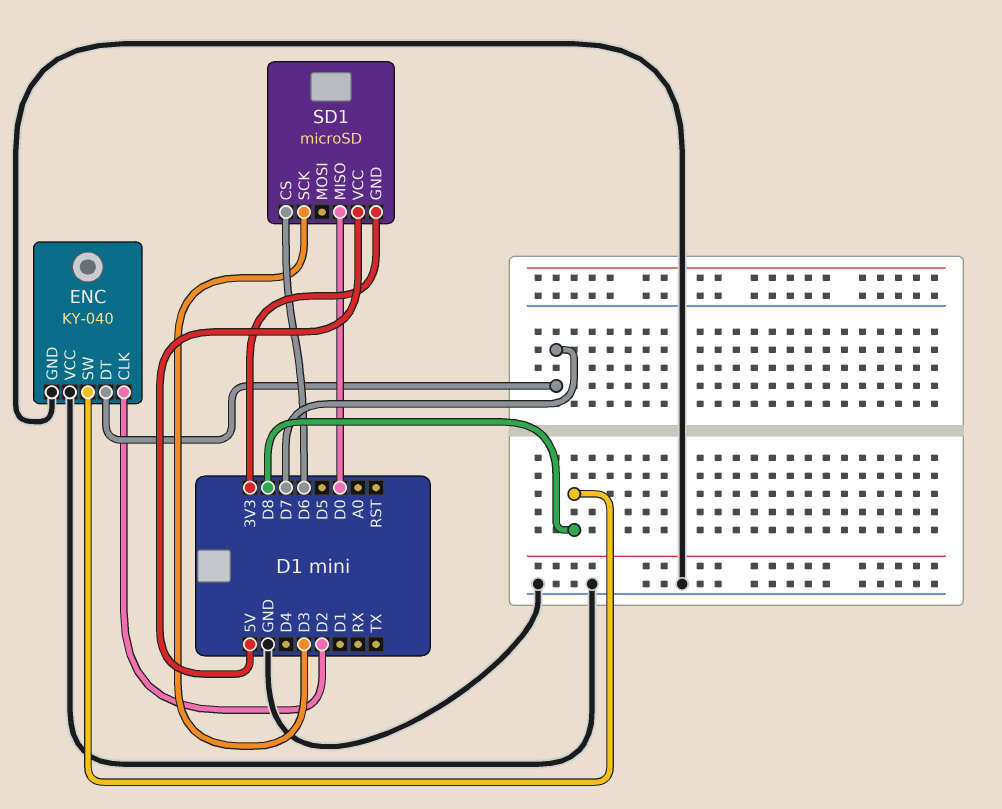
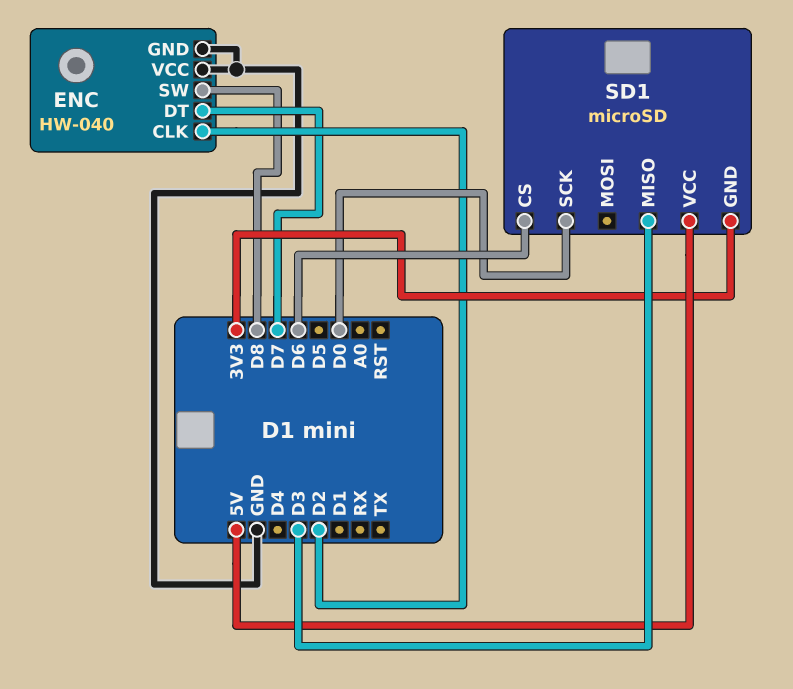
ENC: KY-040 -> HW-040
SD1 pin MISO: D0 -> D3
SD1 pin SCK: D3 -> D0

